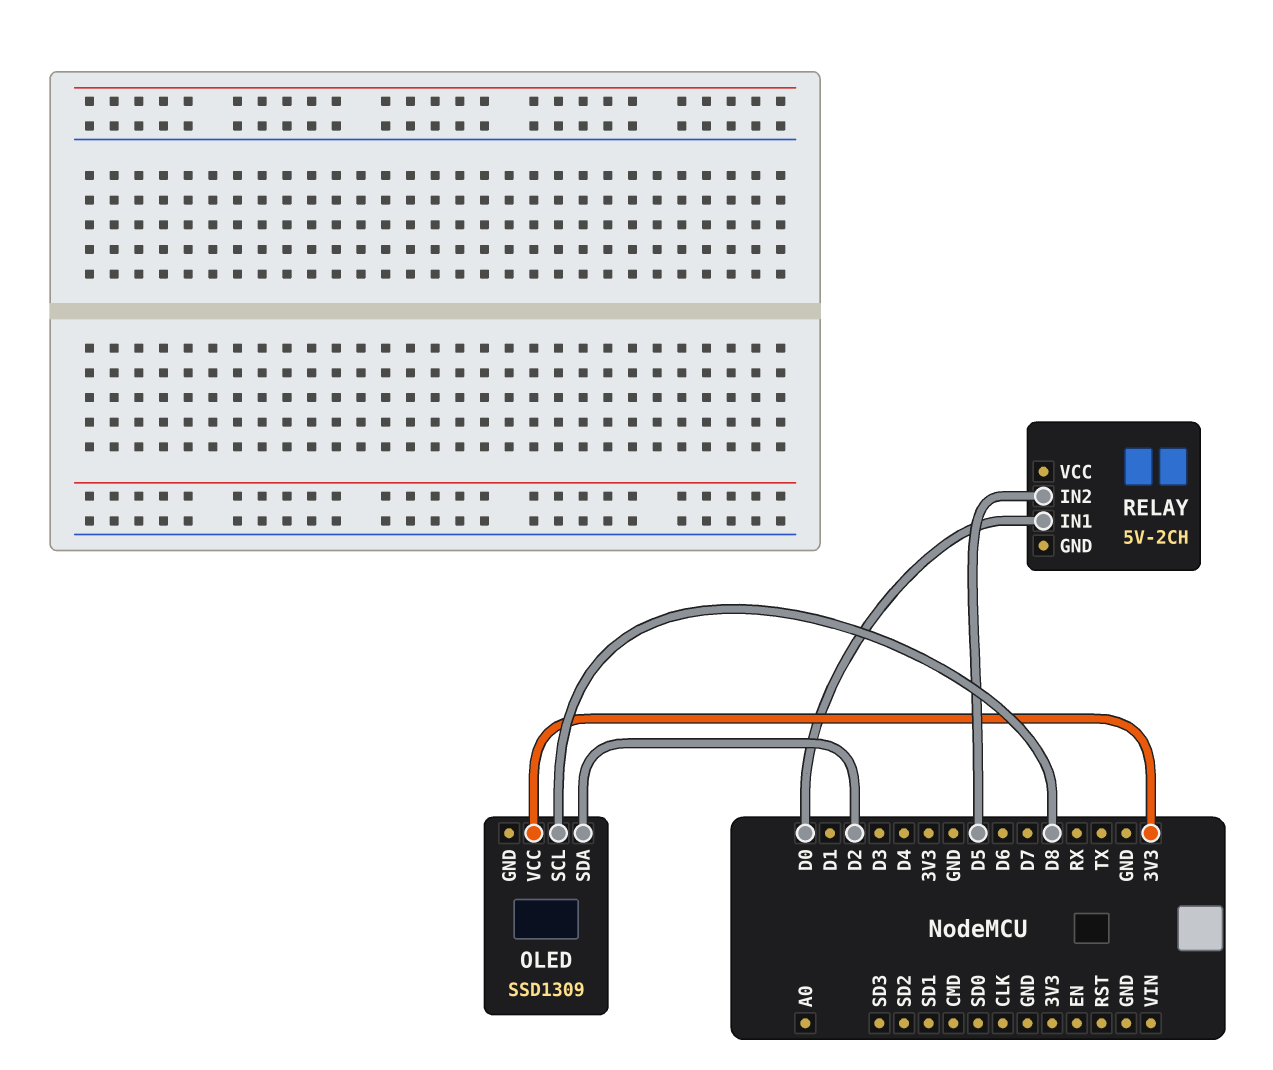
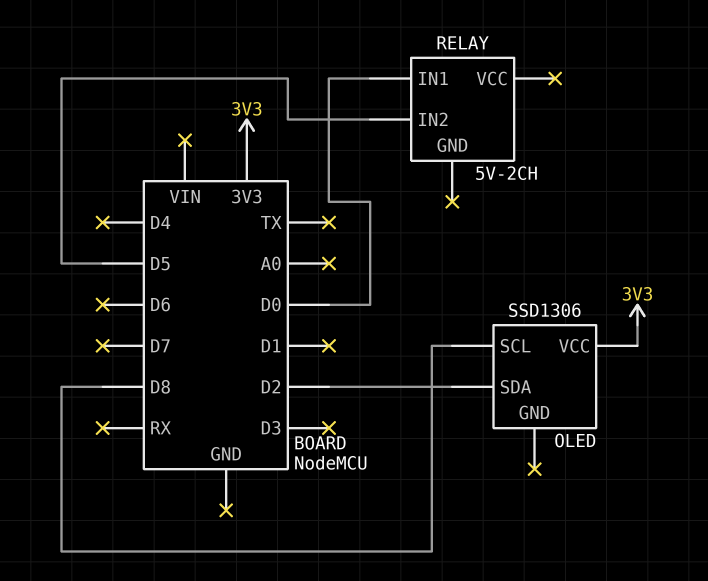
OLED: SSD1309 -> SSD1306

